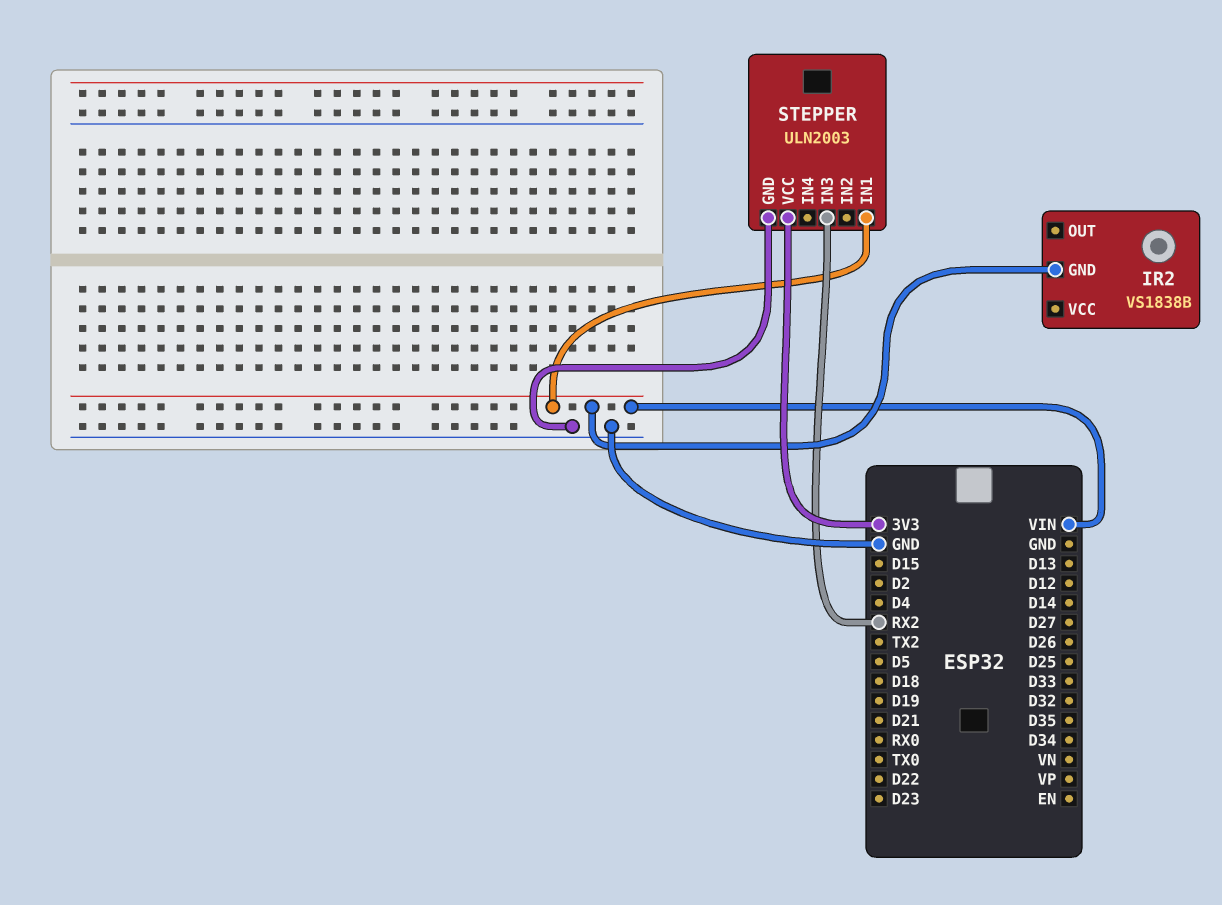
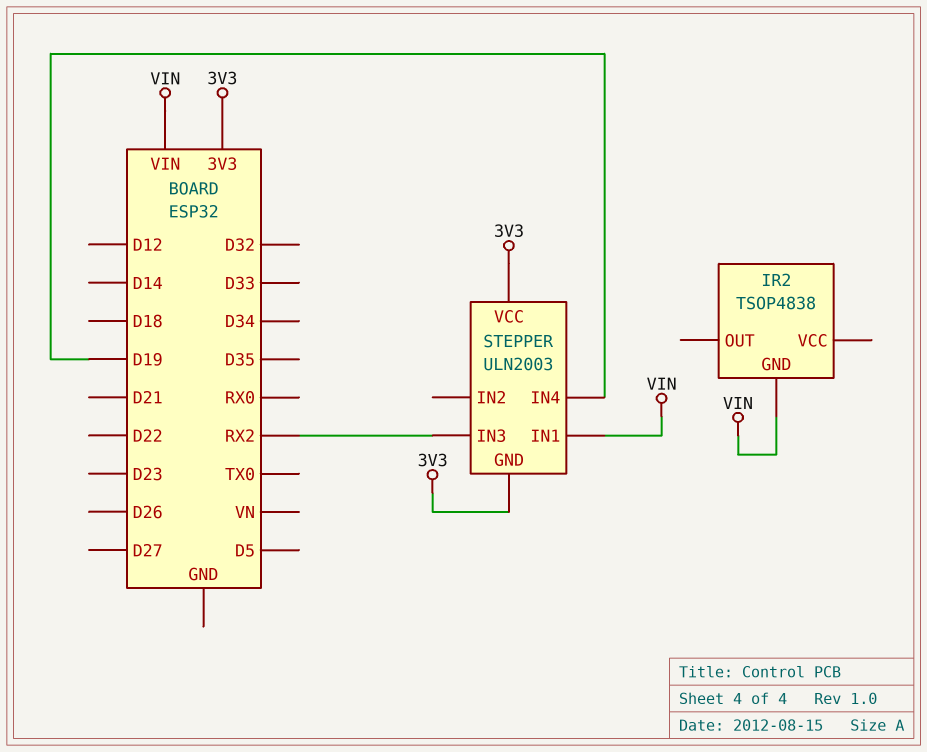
IR2: VS1838B -> TSOP4838
STEPPER pin GND: GND -> 3V3
STEPPER pin IN4: none -> D19

